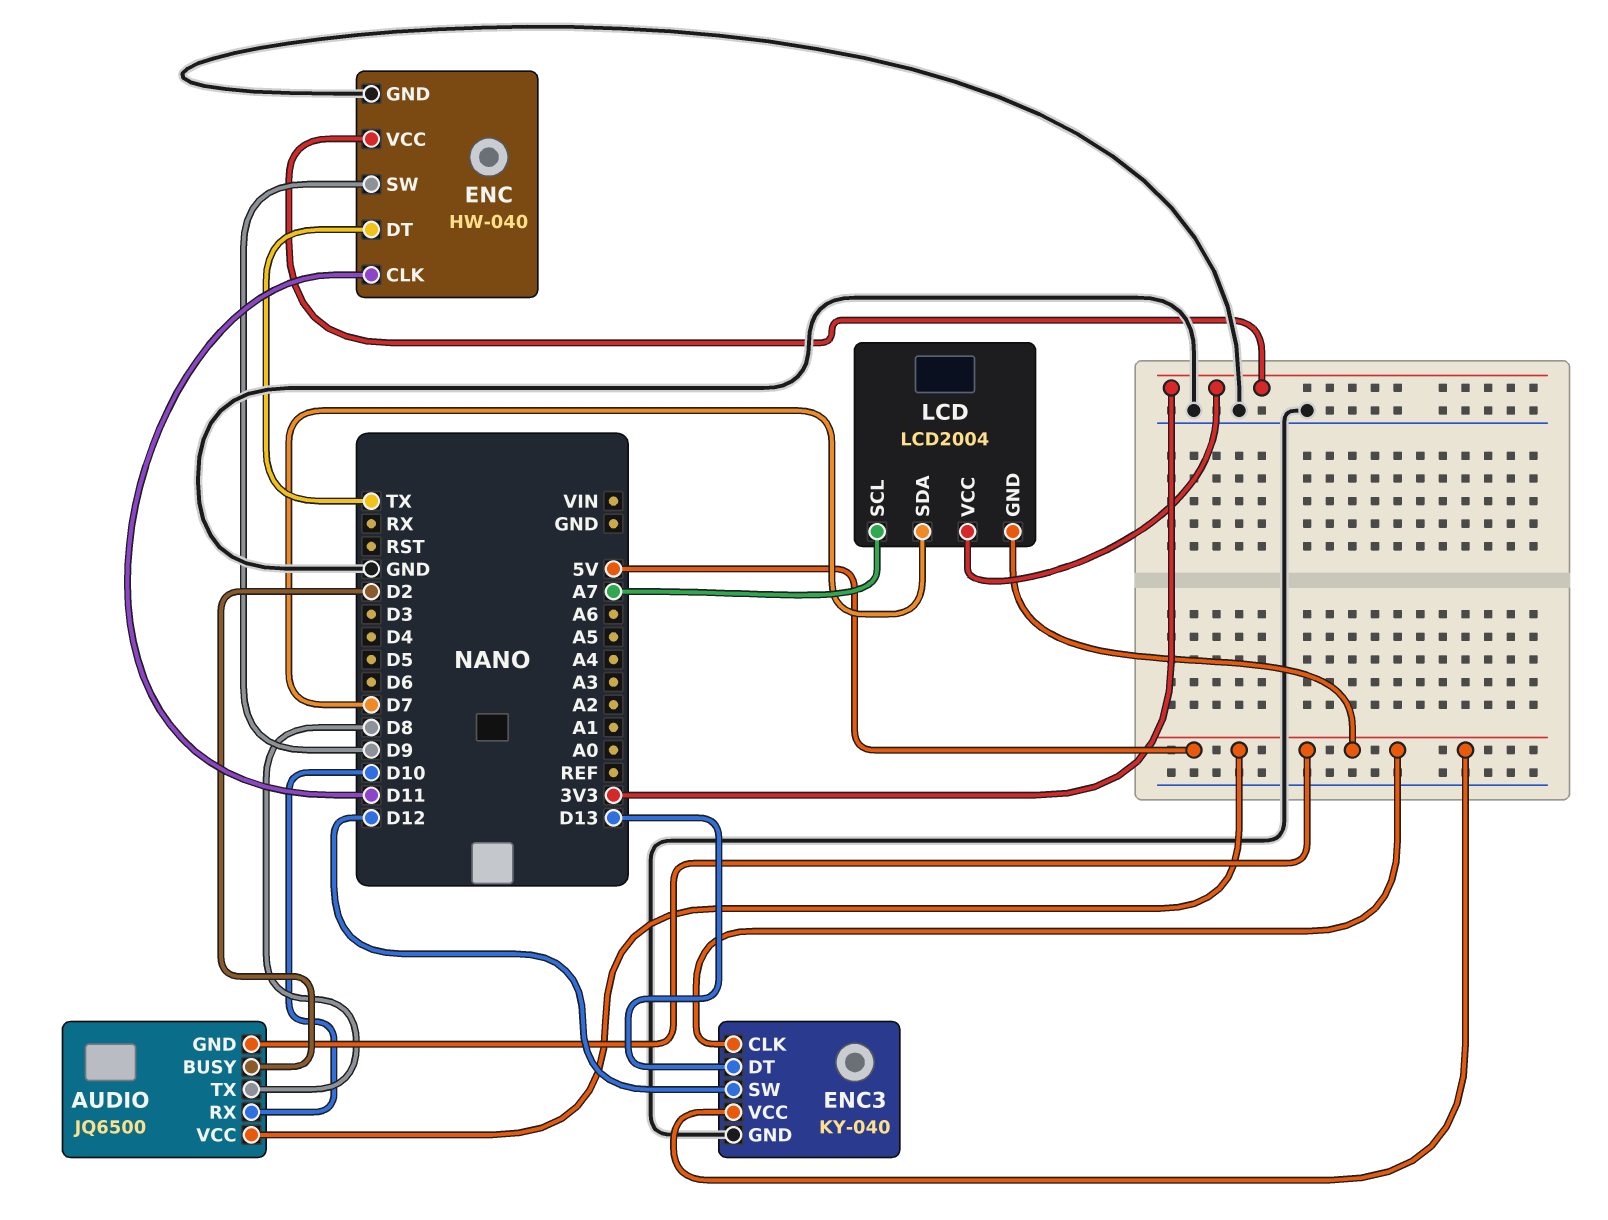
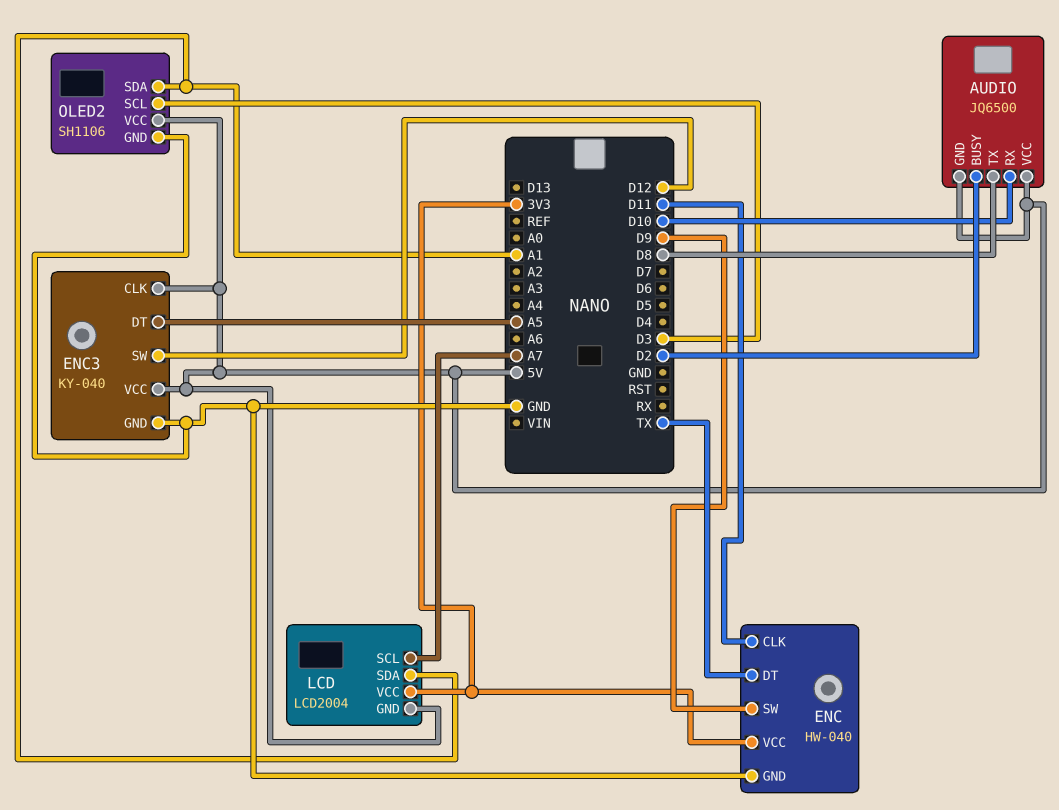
ENC3 pin DT: D13 -> A5
LCD pin SDA: D7 -> A1
OLED2: none -> SH1106
OLED2 pin GND: none -> GND
OLED2 pin SCL: none -> D3
OLED2 pin SDA: none -> A1
OLED2 pin VCC: none -> 5V

